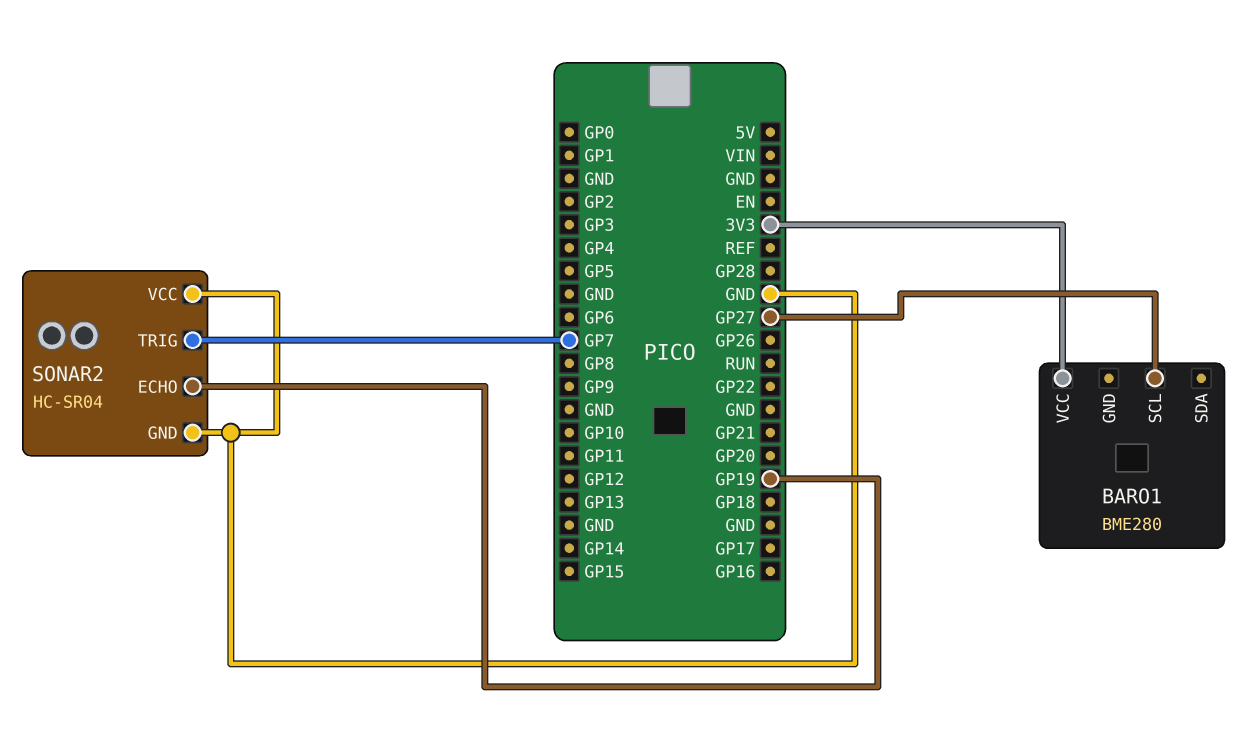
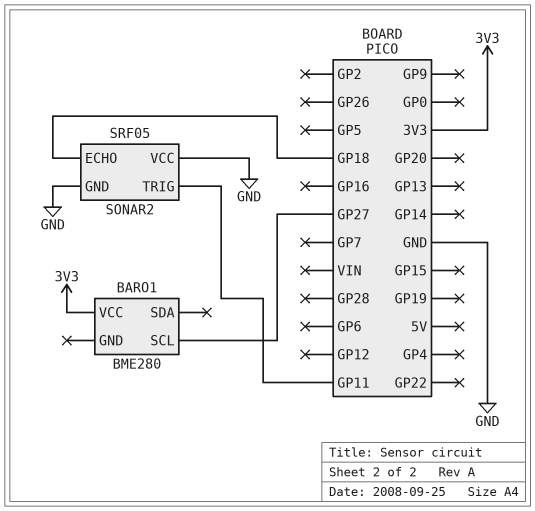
SONAR2: HC-SR04 -> SRF05
SONAR2 pin ECHO: GP19 -> GP18
SONAR2 pin TRIG: GP7 -> GP11

